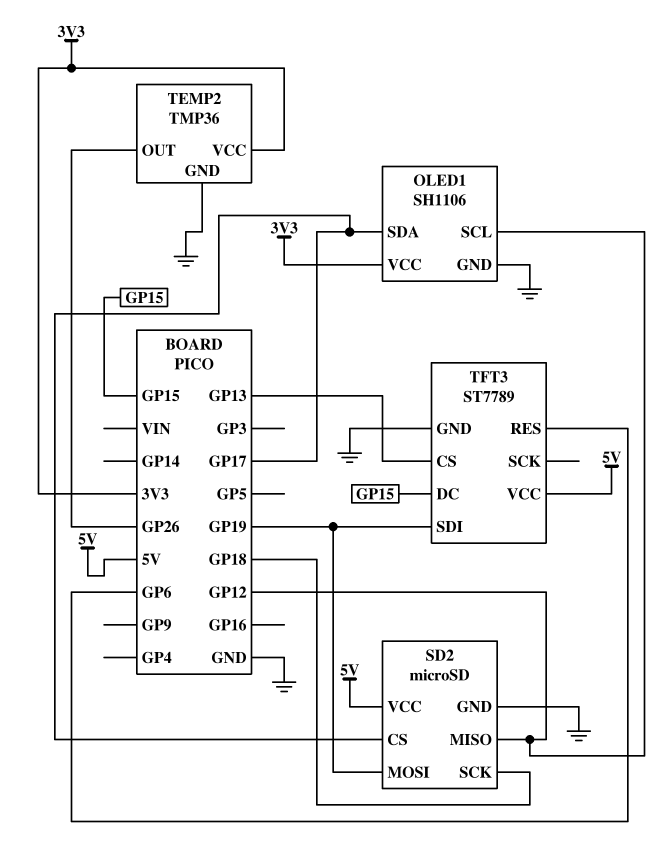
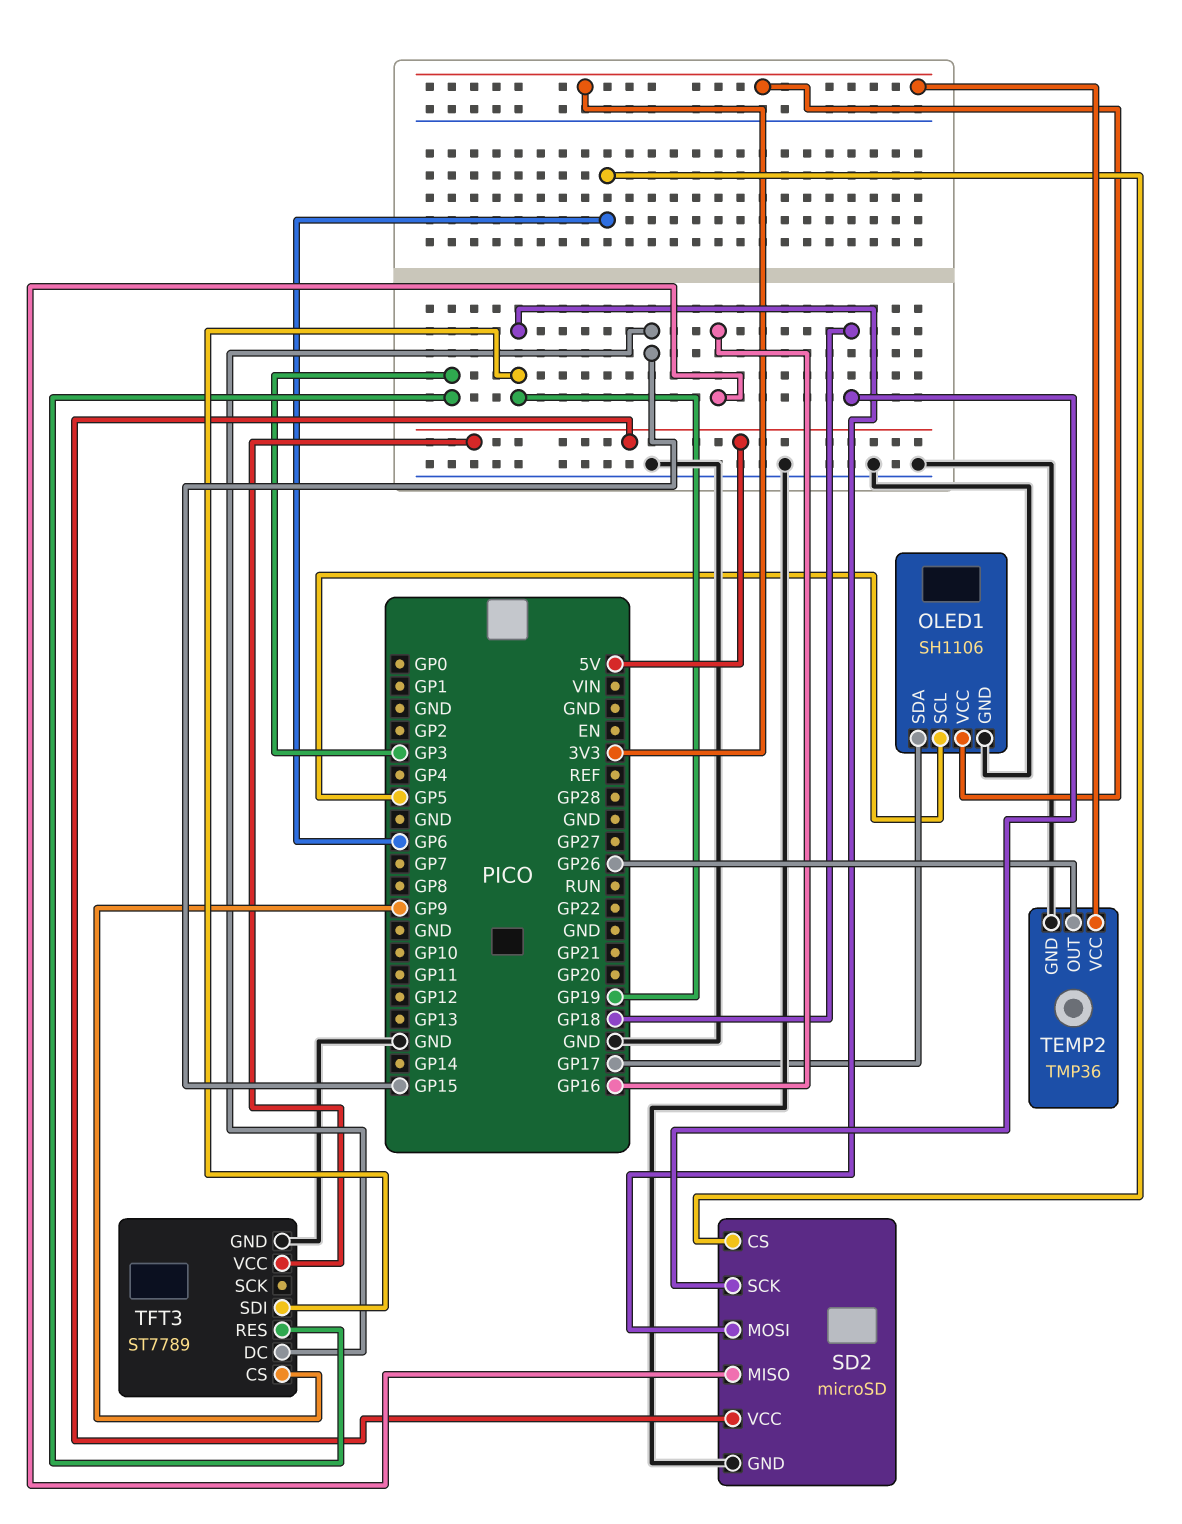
OLED1 pin SCL: GP12 -> GP5
SD2 pin CS: GP17 -> GP6
SD2 pin MISO: GP12 -> GP16
TFT3 pin CS: GP13 -> GP9
TFT3 pin RES: GP6 -> GP3

